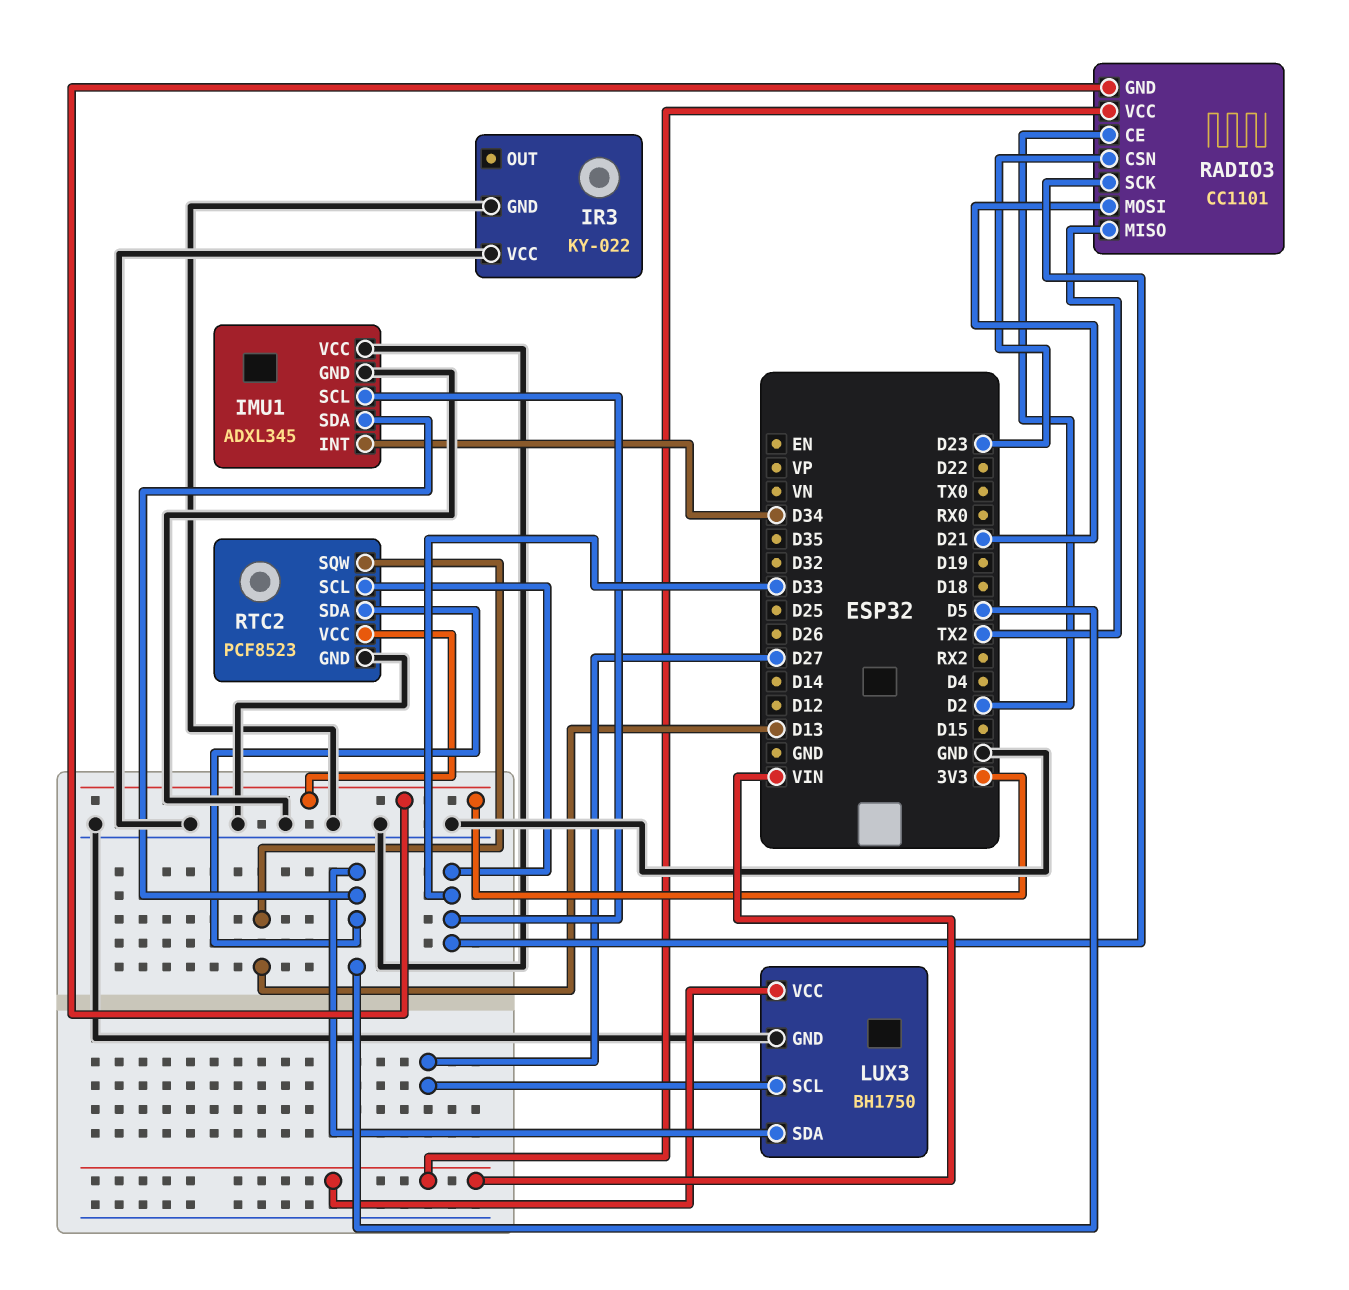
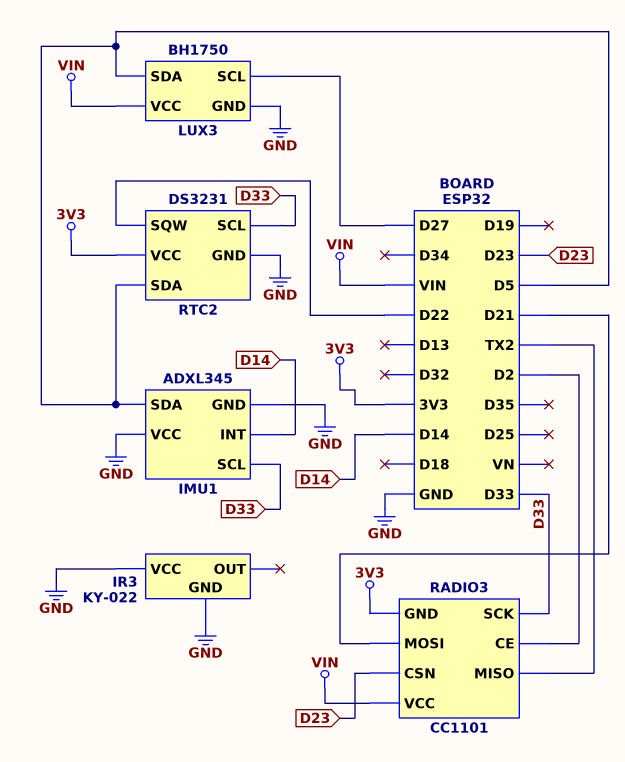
IMU1 pin INT: D34 -> D14
RTC2: PCF8523 -> DS3231
RTC2 pin SQW: D13 -> D22

